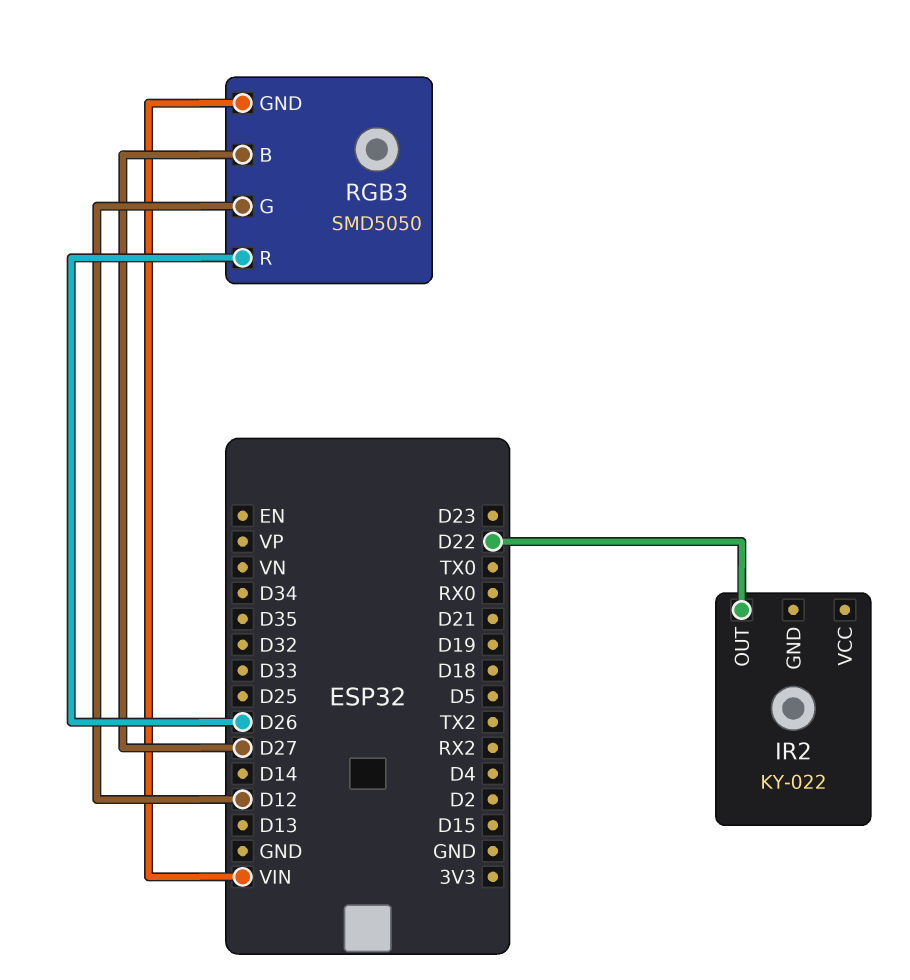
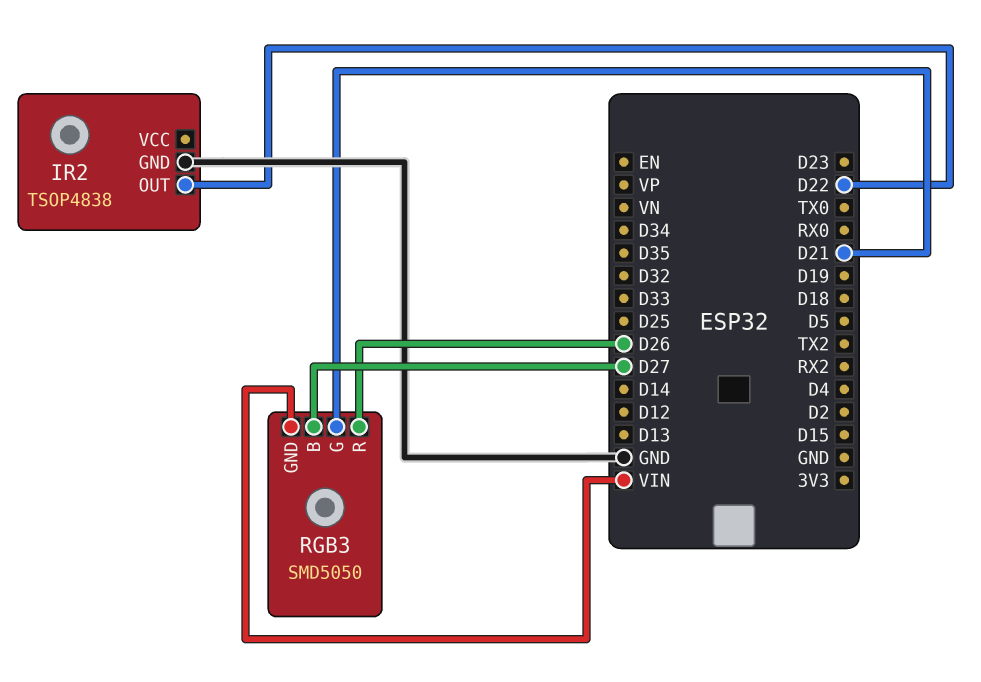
IR2: KY-022 -> TSOP4838
IR2 pin GND: none -> GND
RGB3 pin G: D12 -> D21

